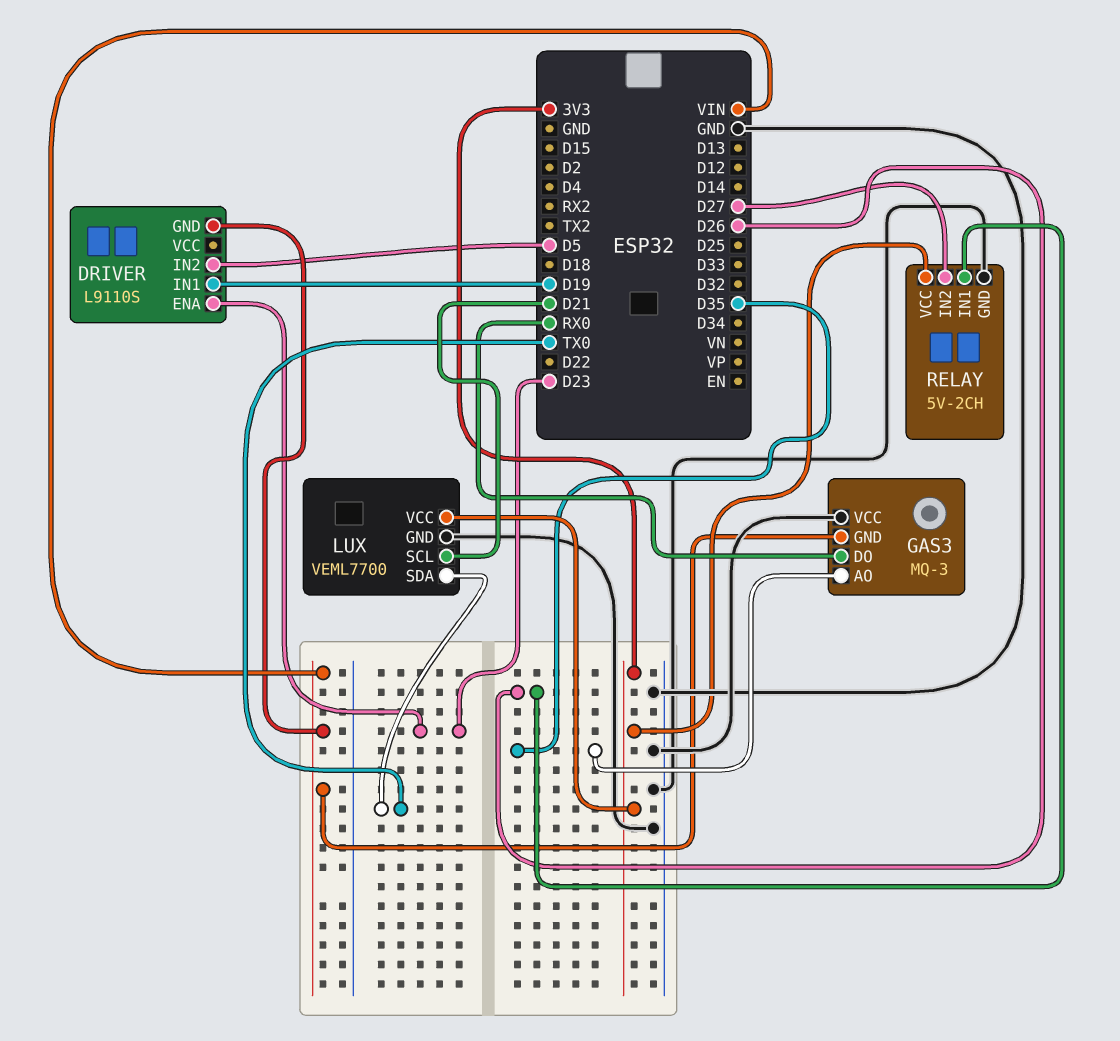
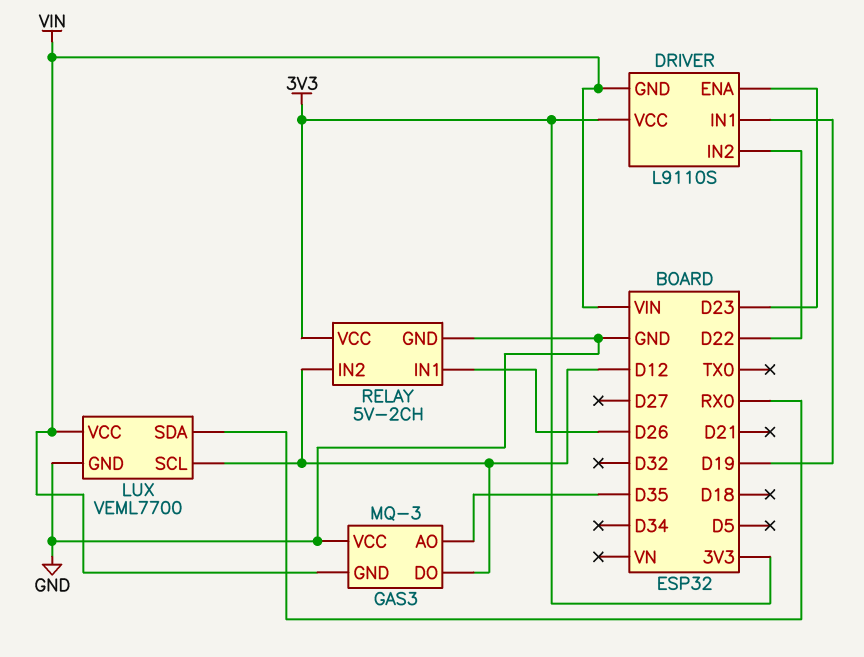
DRIVER pin IN2: D5 -> D22
DRIVER pin VCC: none -> 3V3
GAS3 pin DO: RX0 -> D12
LUX pin SCL: D21 -> D12
LUX pin SDA: TX0 -> RX0
LUX pin VCC: 3V3 -> VIN
RELAY pin IN2: D27 -> D12

